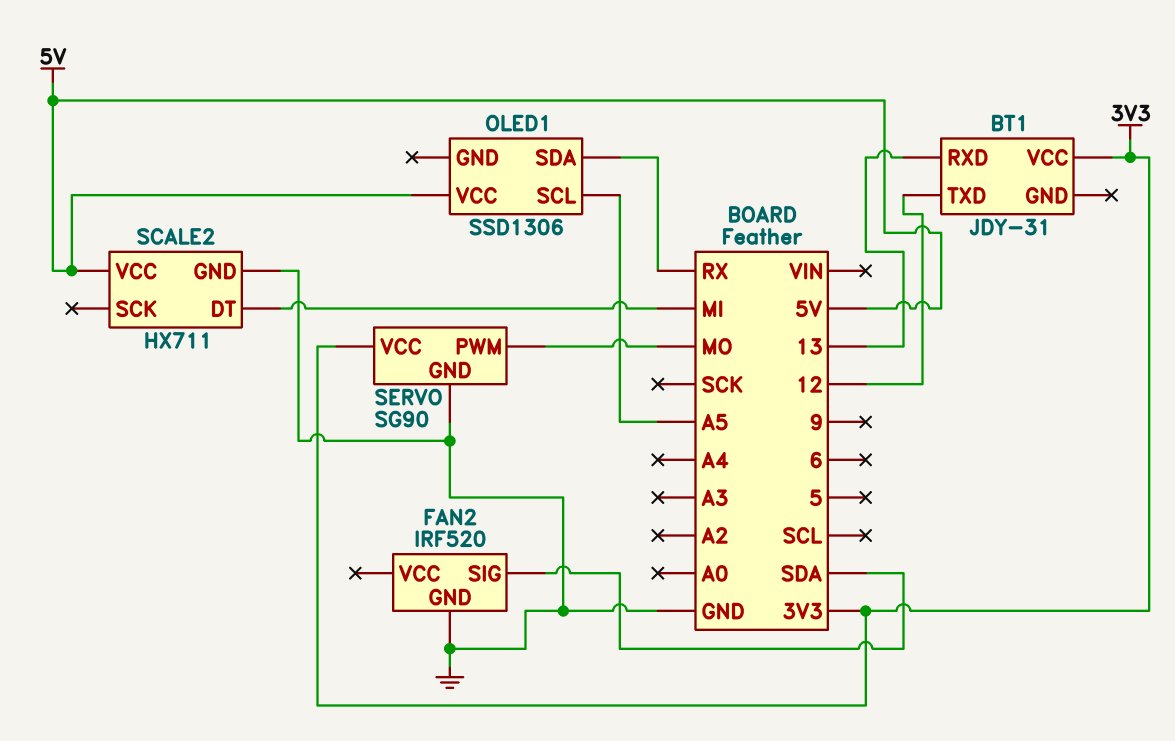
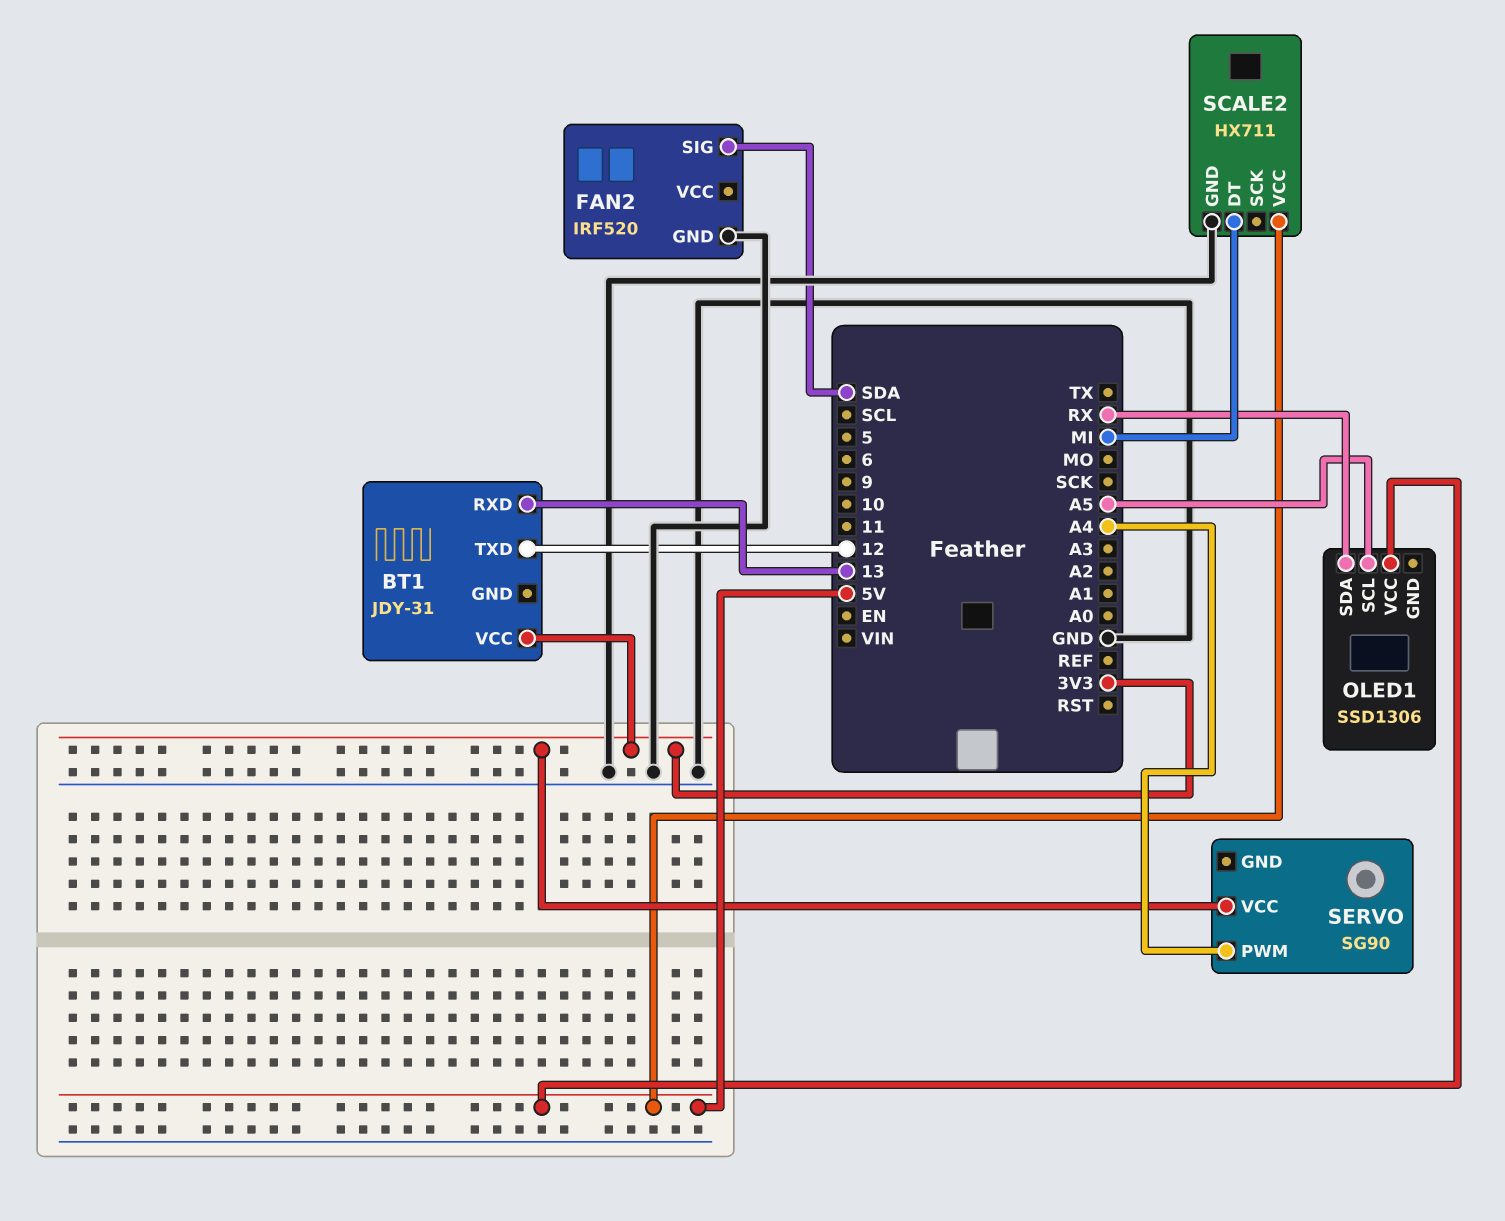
SERVO pin GND: GND -> none
SERVO pin PWM: MO -> A4

